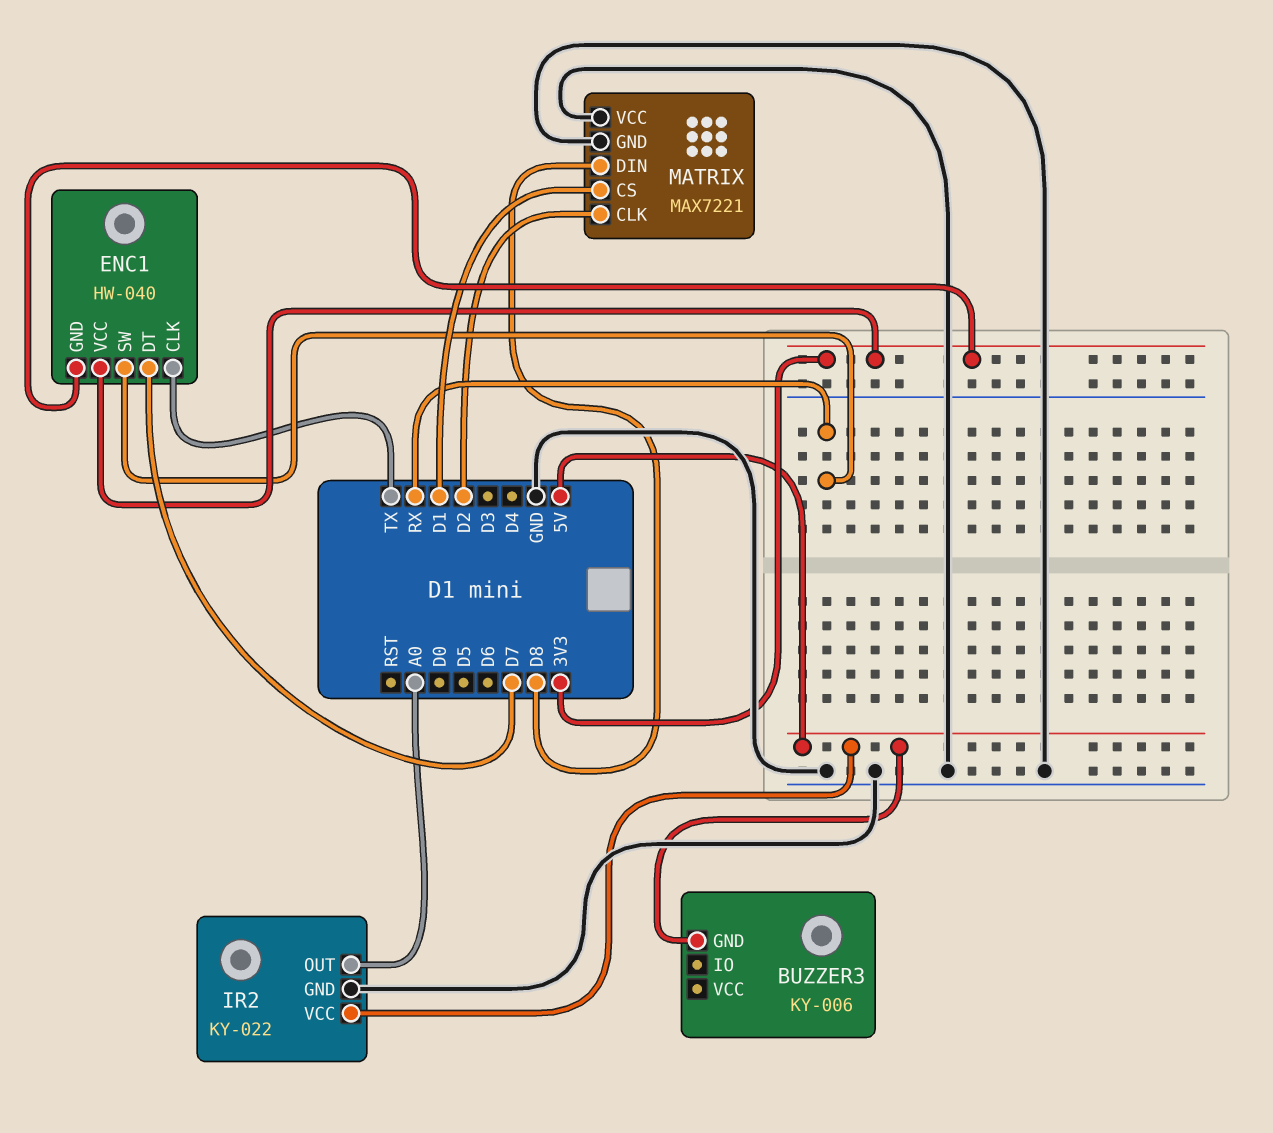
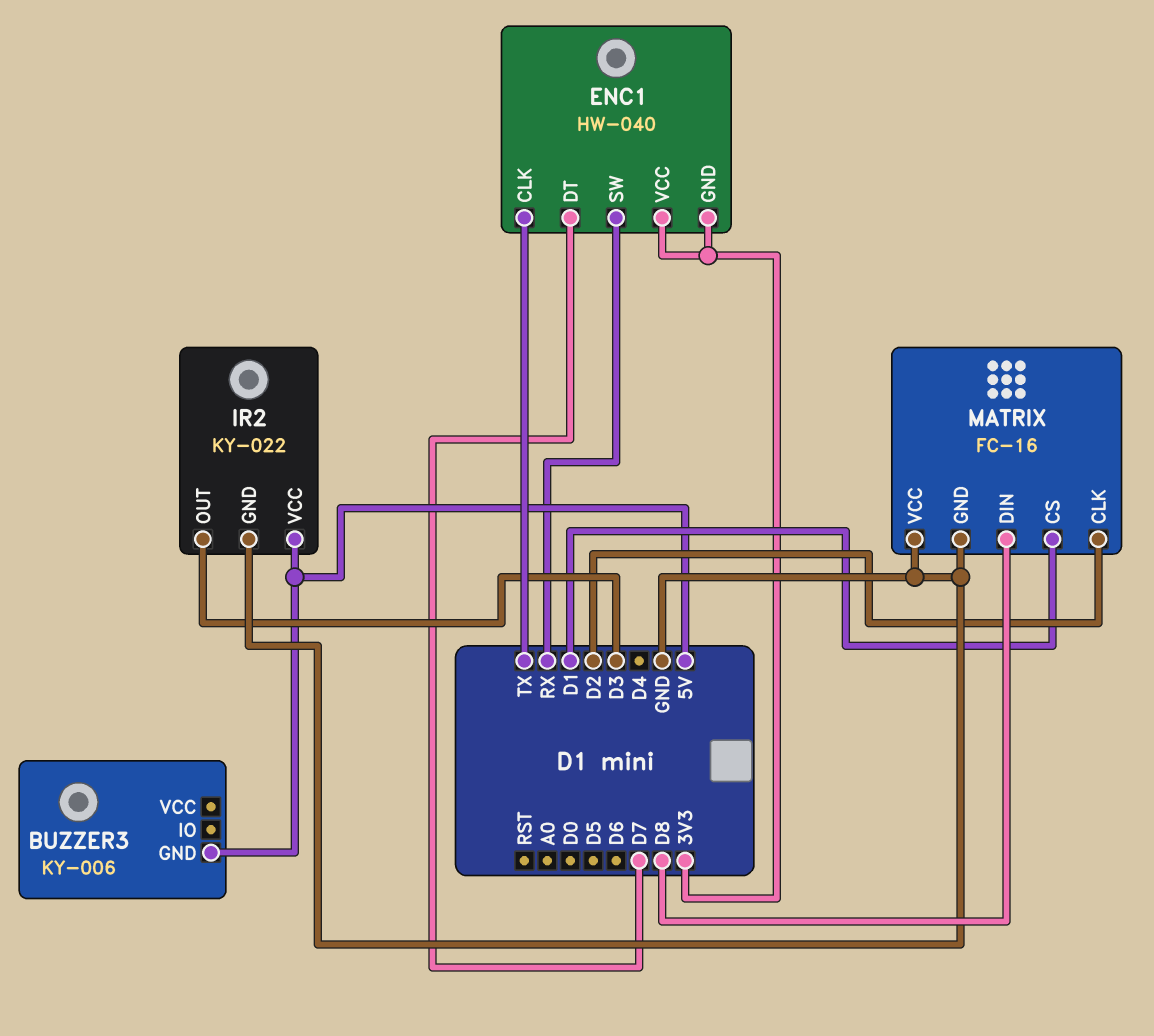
IR2 pin OUT: A0 -> D3
MATRIX: MAX7221 -> FC-16

